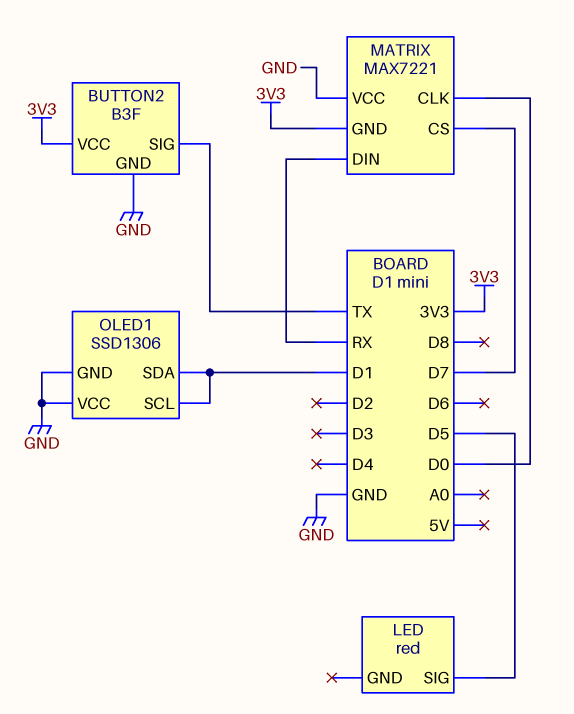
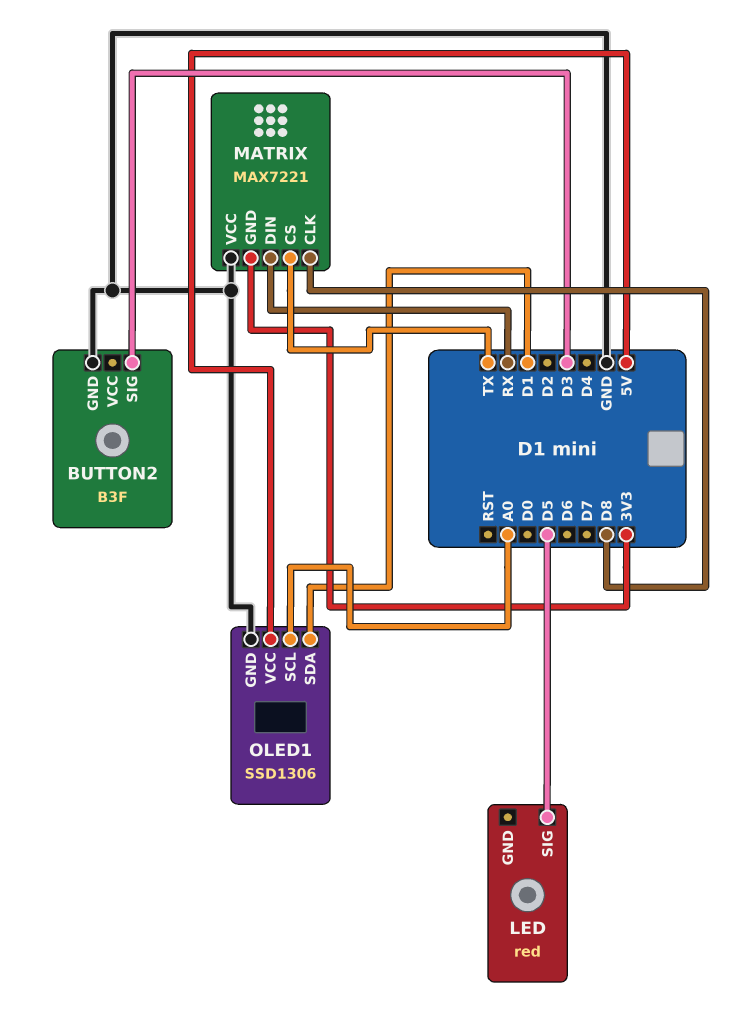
BUTTON2 pin SIG: TX -> D3
BUTTON2 pin VCC: 3V3 -> none
MATRIX pin CLK: D0 -> D8
MATRIX pin CS: D7 -> TX
OLED1 pin SCL: D1 -> A0
OLED1 pin VCC: GND -> 5V

